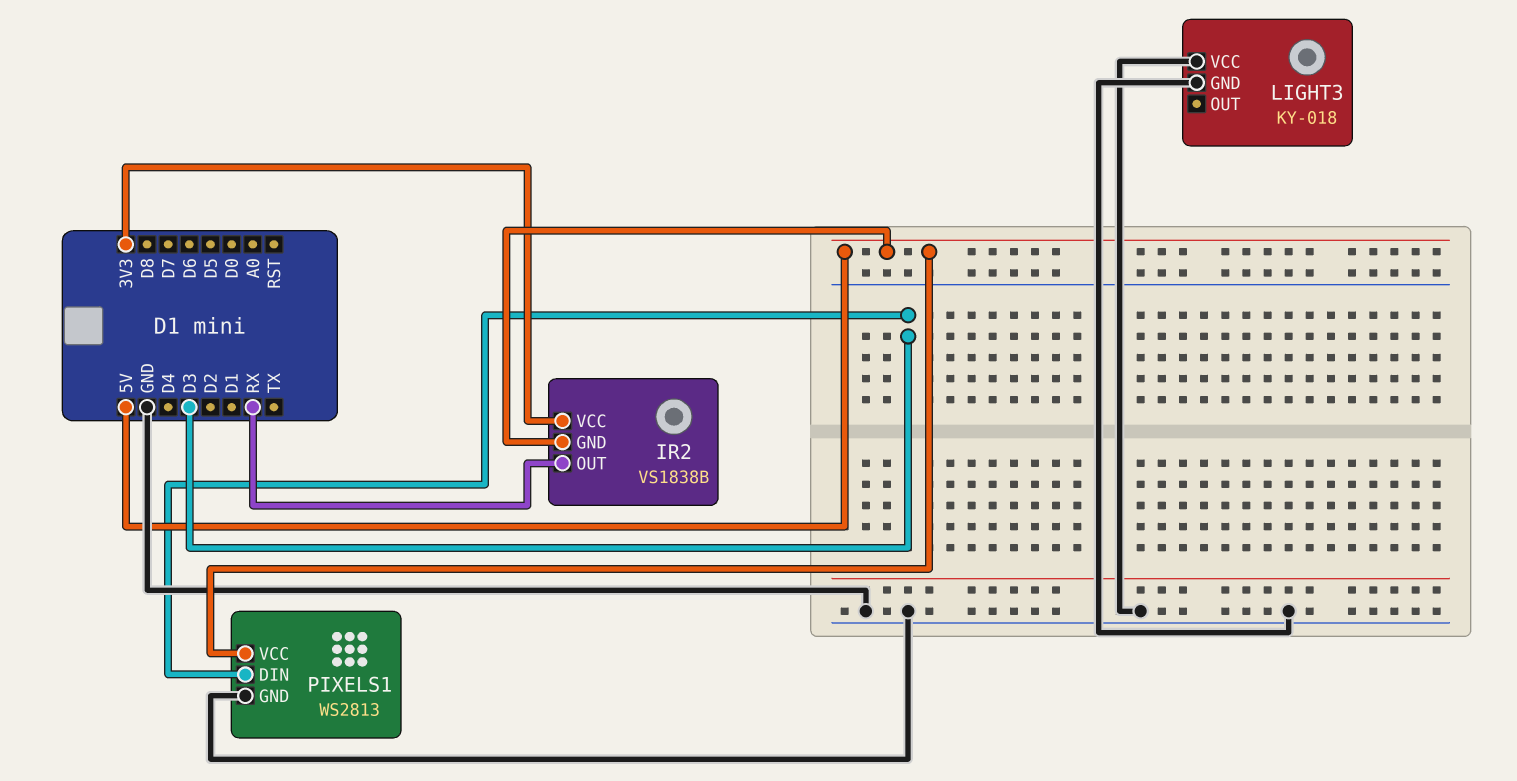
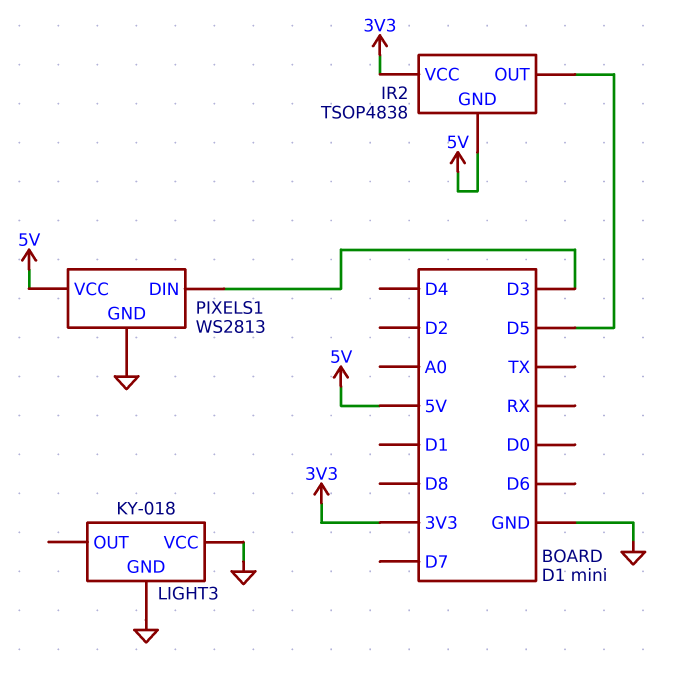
IR2: VS1838B -> TSOP4838
IR2 pin OUT: RX -> D5

